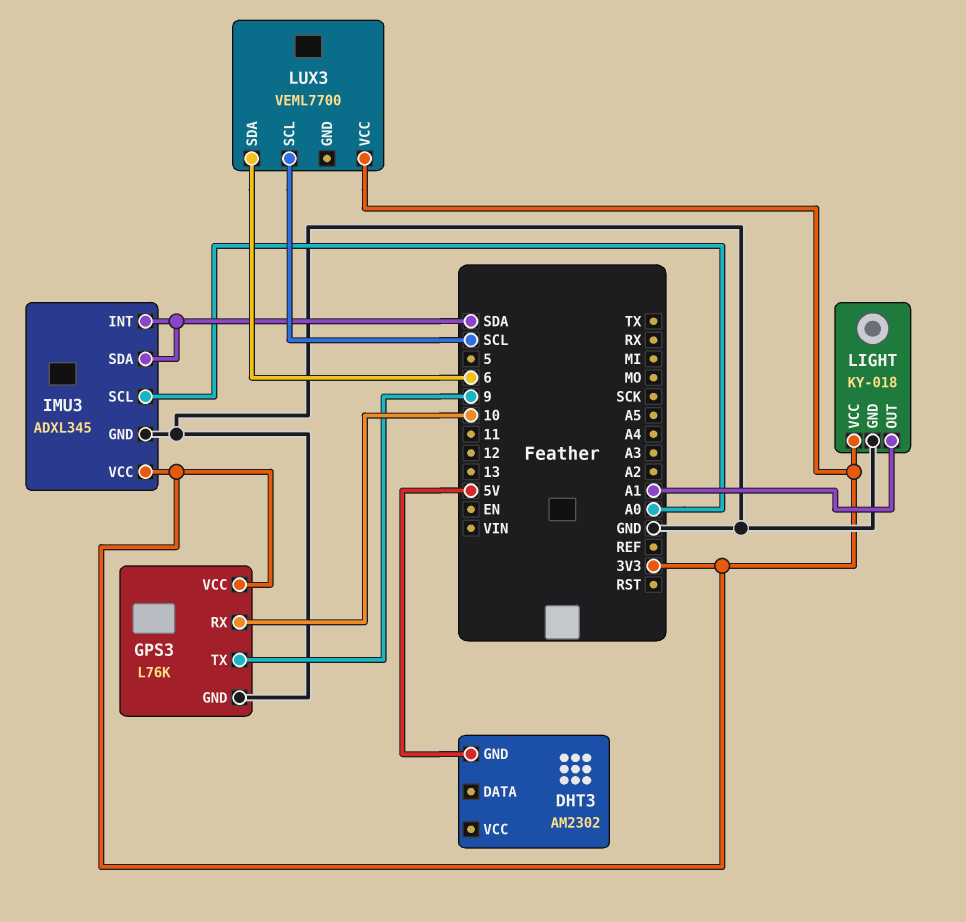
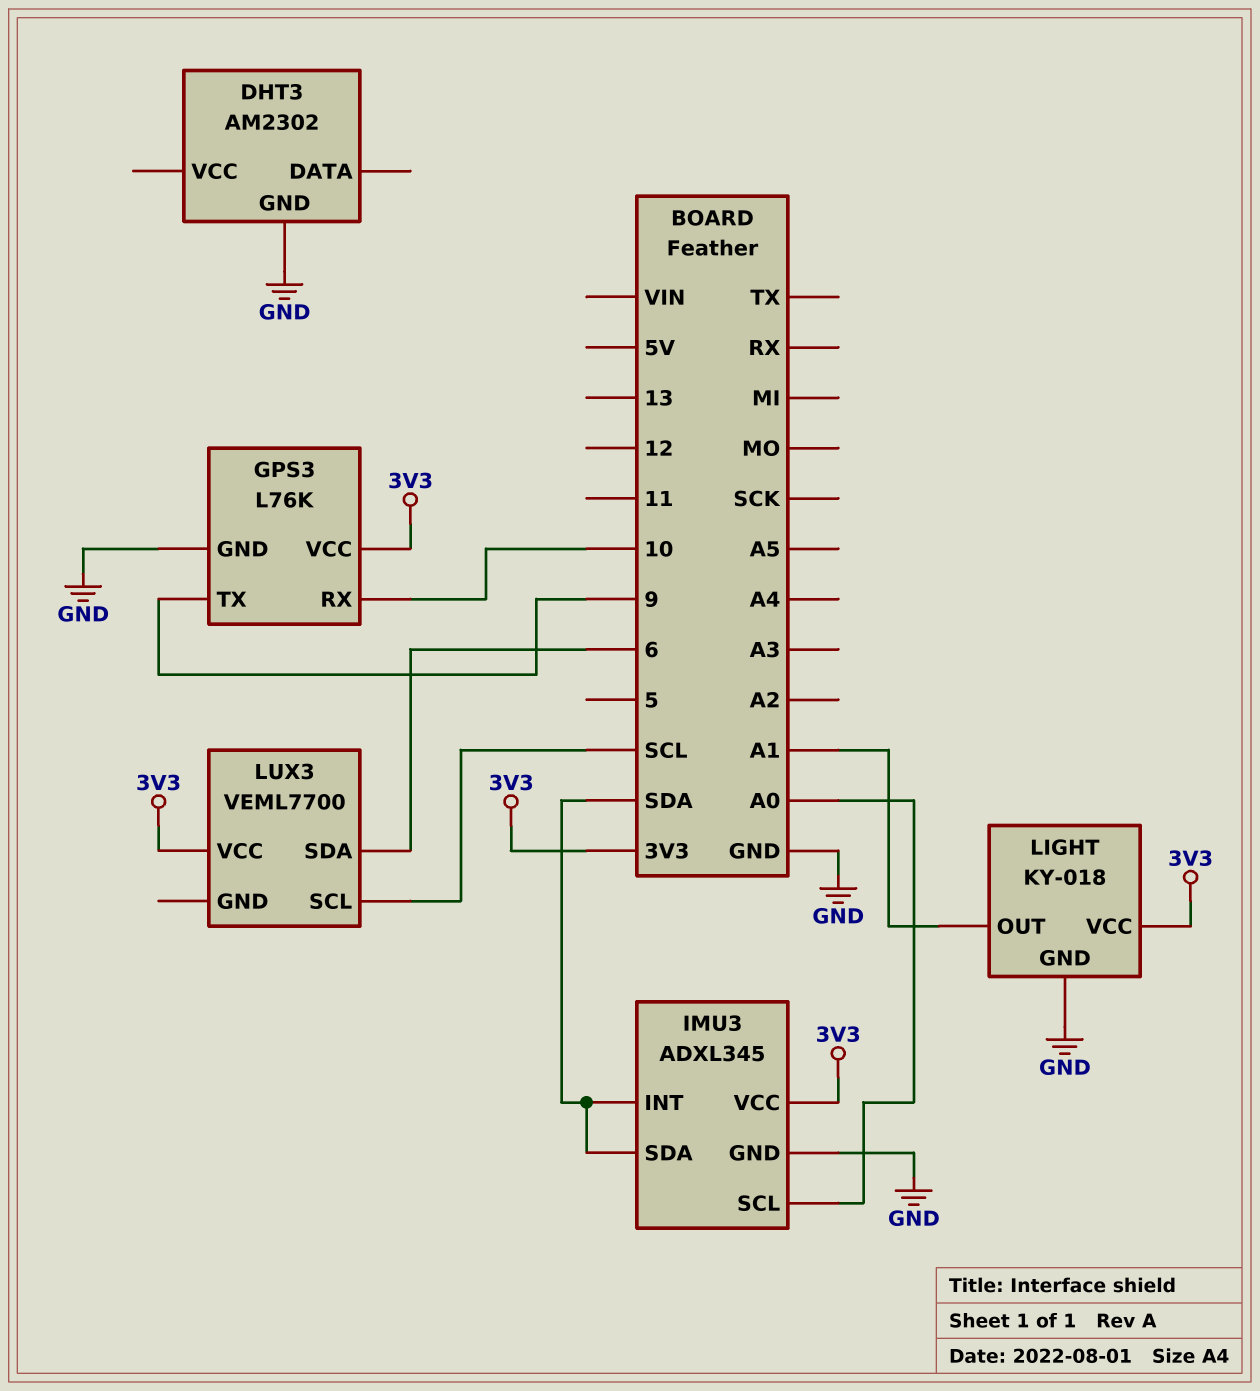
DHT3 pin GND: 5V -> GND

